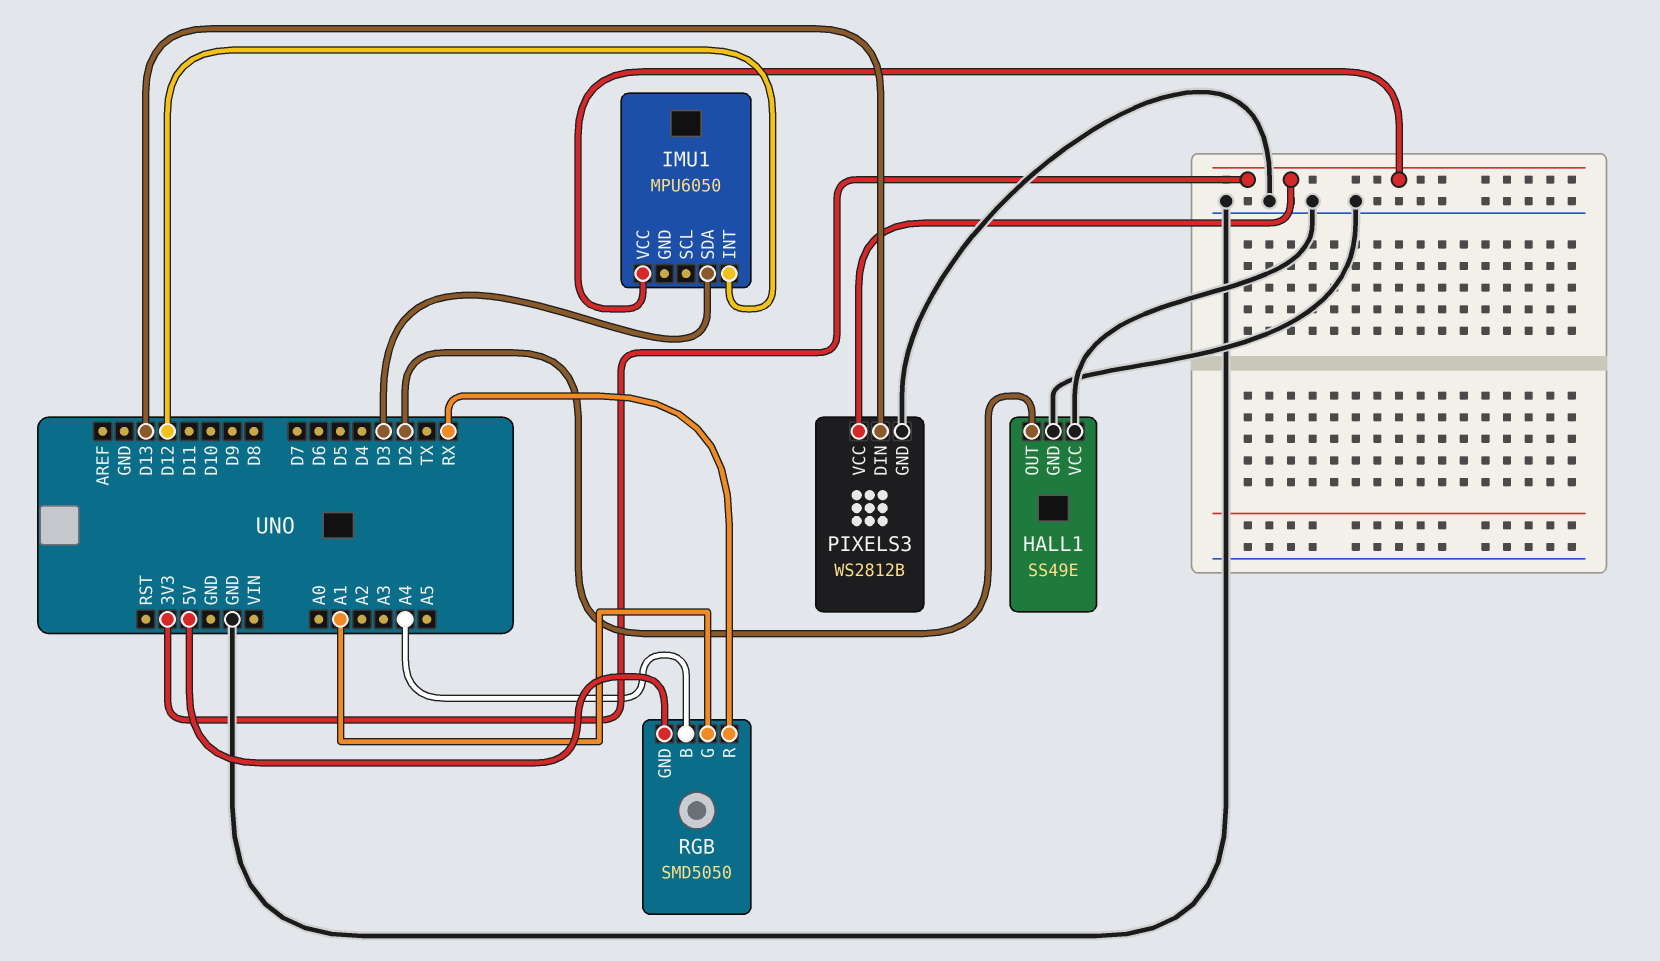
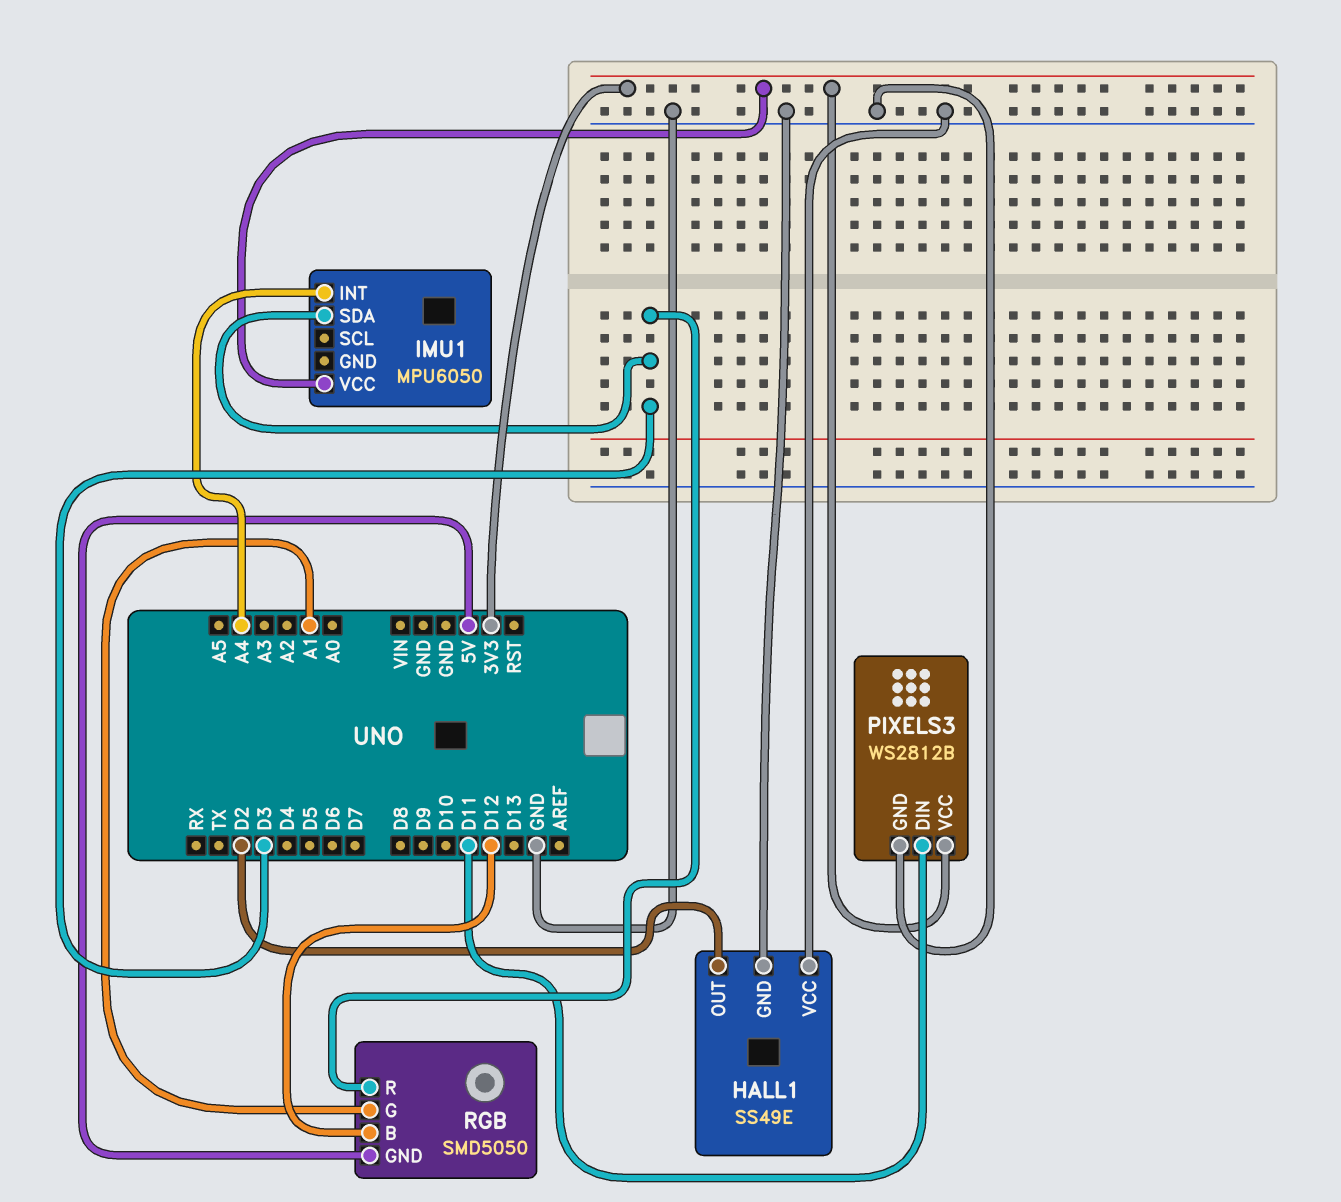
IMU1 pin INT: D12 -> A4
PIXELS3 pin DIN: D13 -> D11
RGB pin B: A4 -> D12
RGB pin R: RX -> D3

